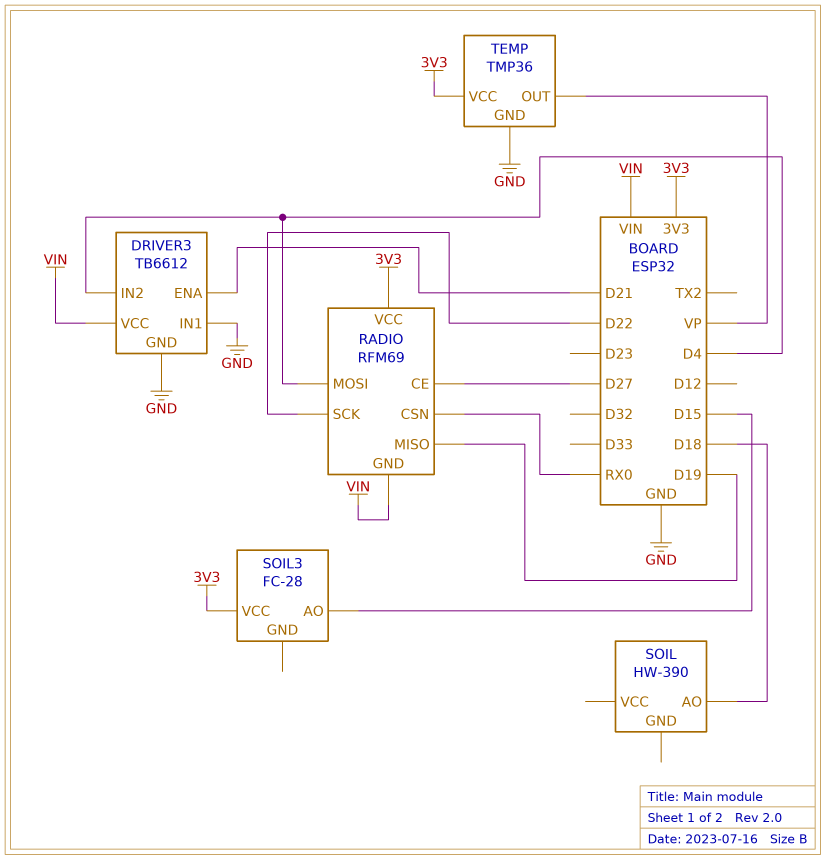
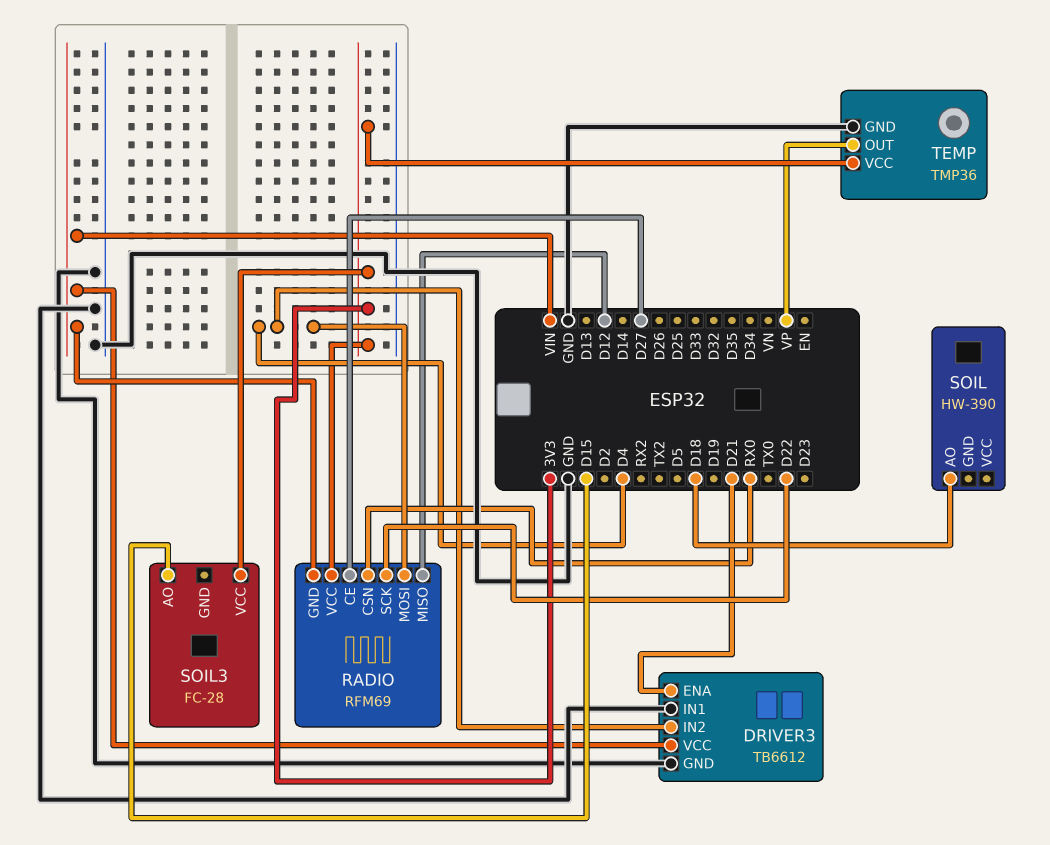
RADIO pin MISO: D19 -> D12

